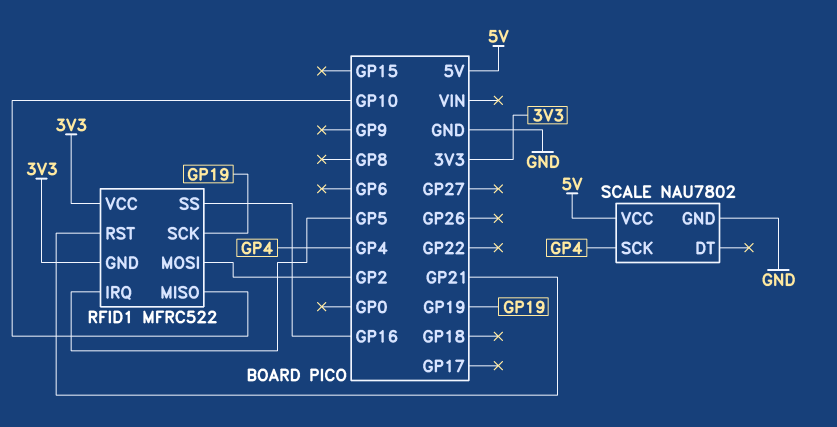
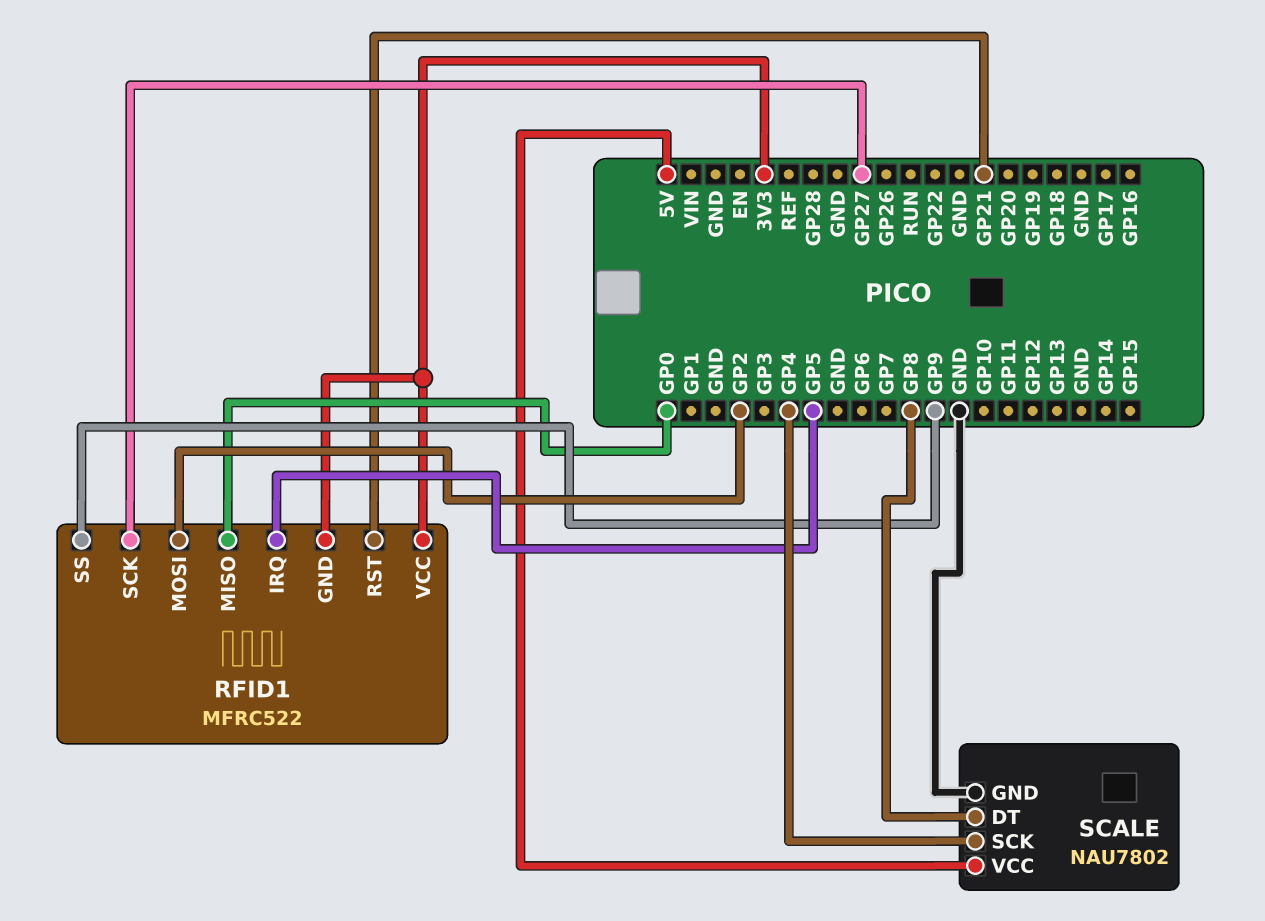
RFID1 pin MISO: GP10 -> GP0
RFID1 pin SCK: GP19 -> GP27
RFID1 pin SS: GP16 -> GP9
SCALE pin DT: none -> GP8

